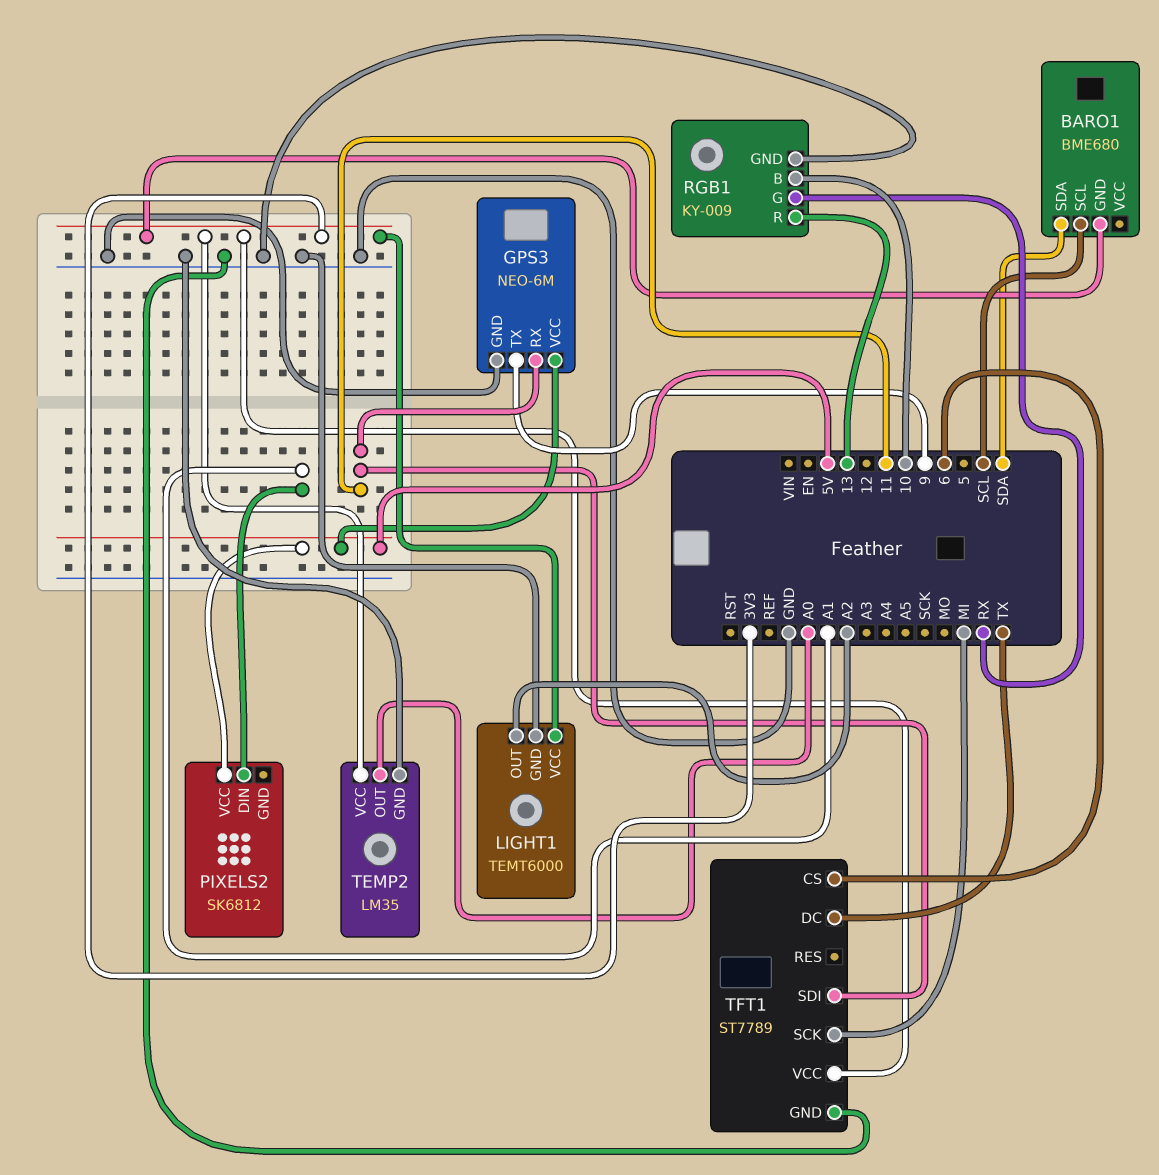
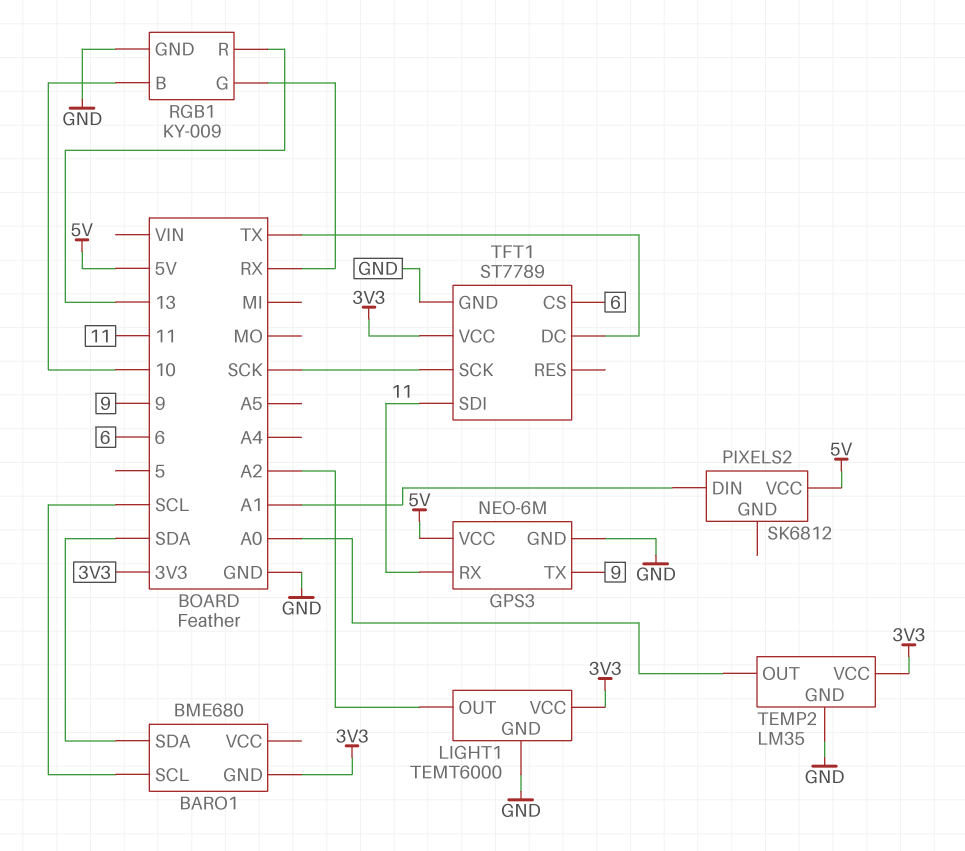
TFT1 pin SCK: MI -> SCK

